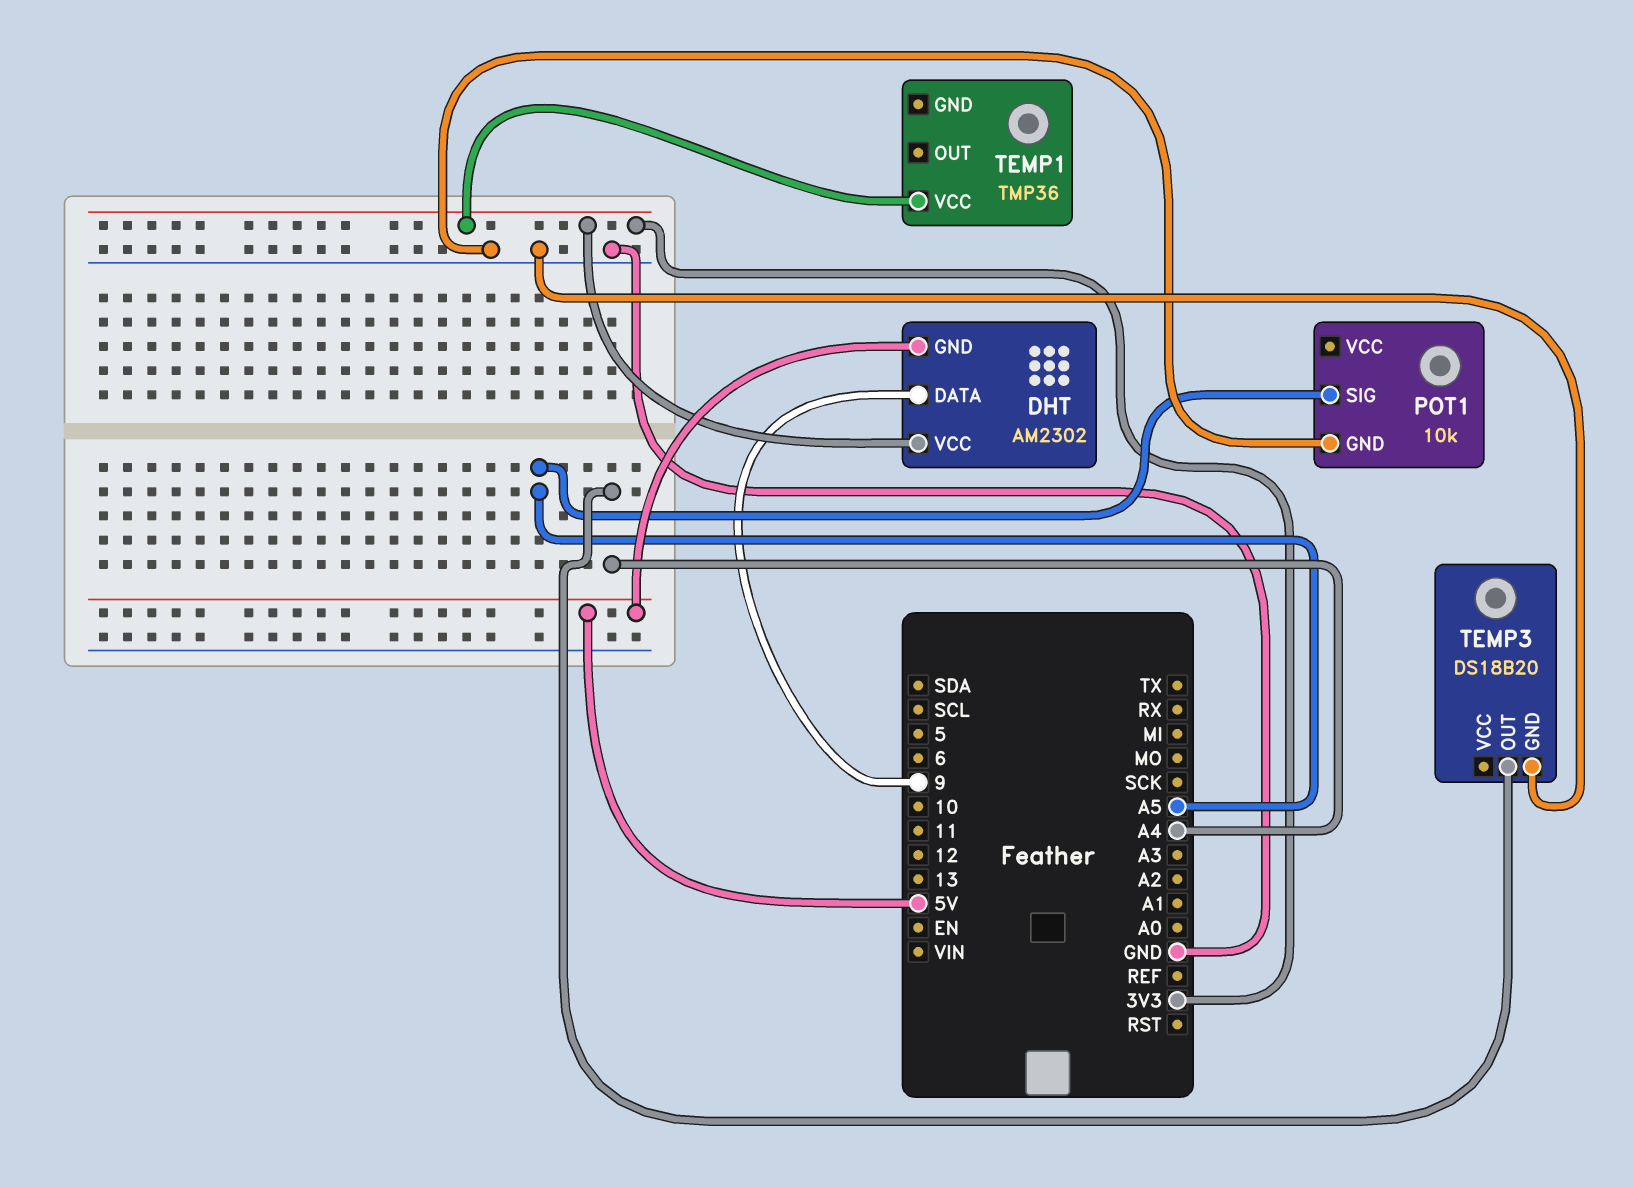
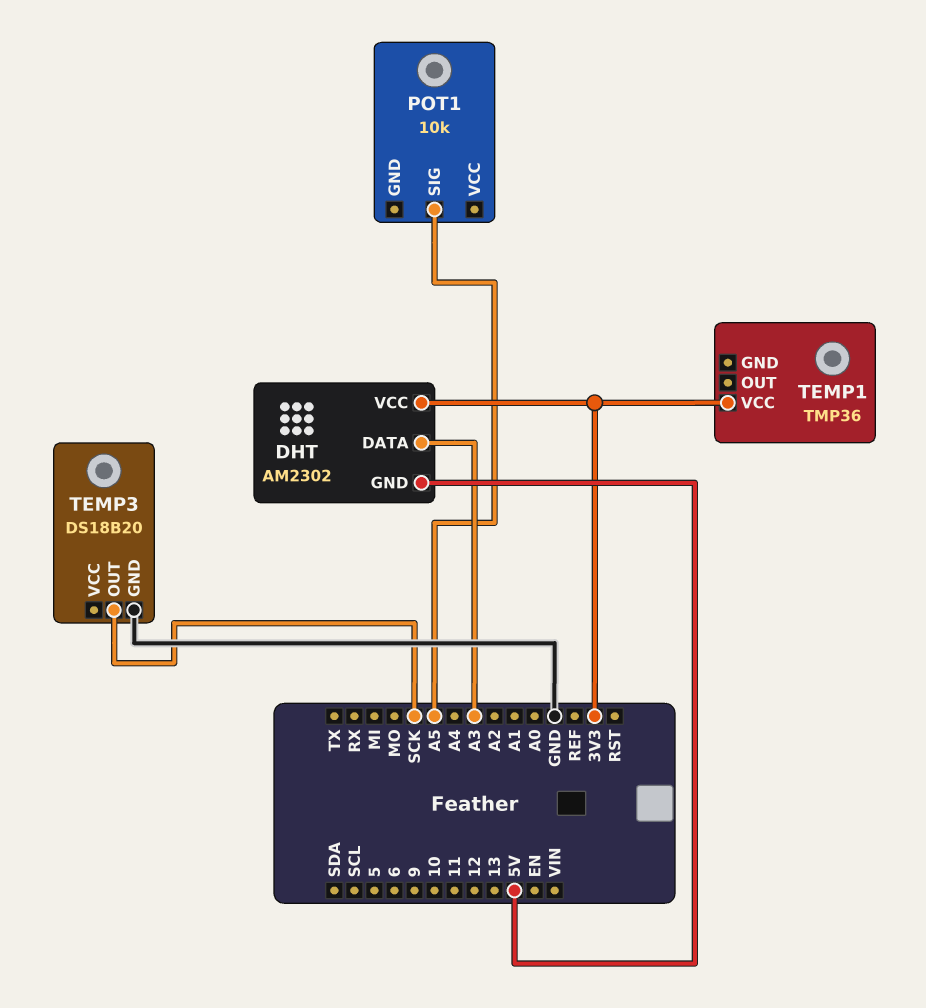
DHT pin DATA: 9 -> A3
POT1 pin GND: GND -> none
TEMP3 pin OUT: A4 -> SCK

